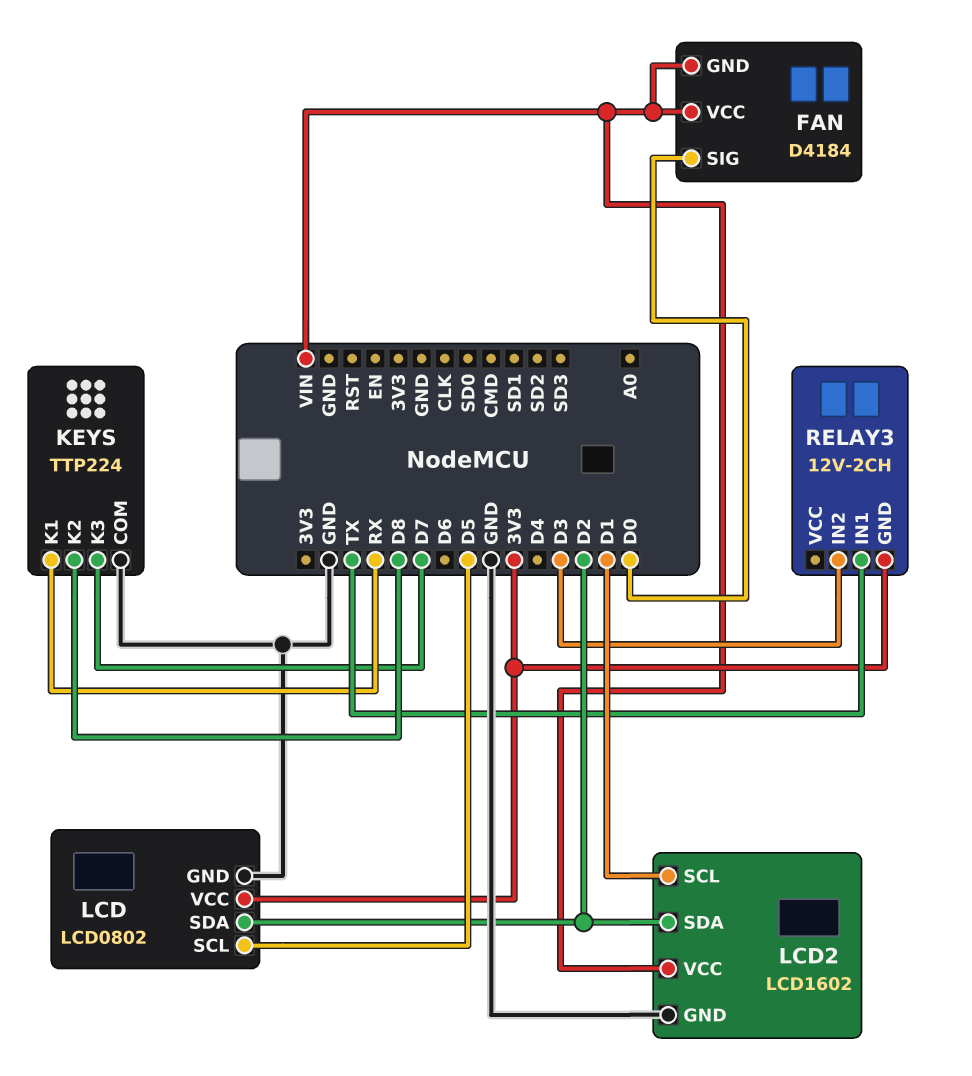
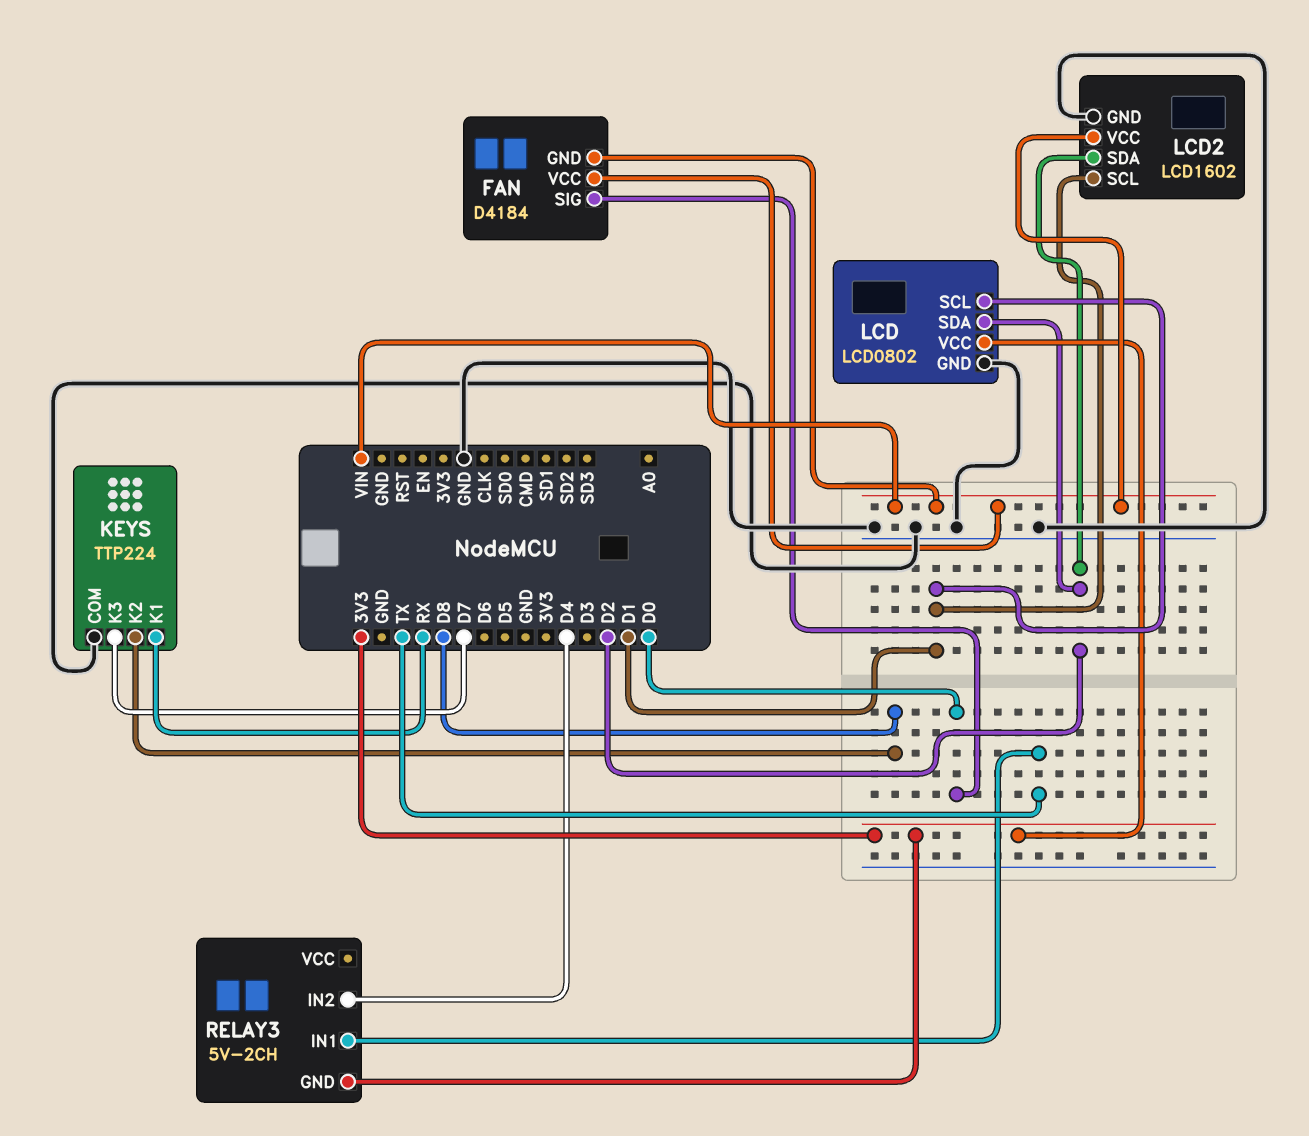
LCD pin SCL: D5 -> D1
RELAY3: 12V-2CH -> 5V-2CH
RELAY3 pin IN2: D3 -> D4

